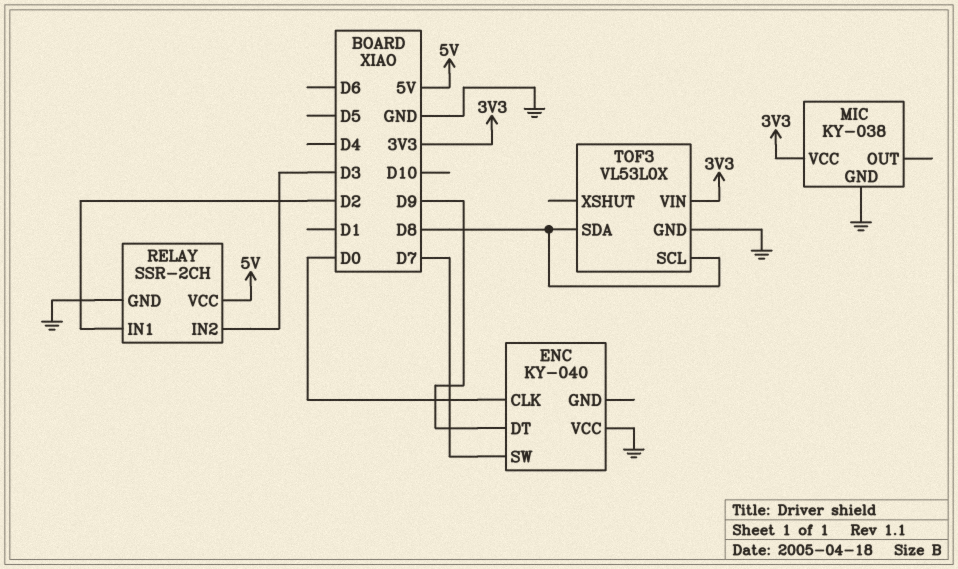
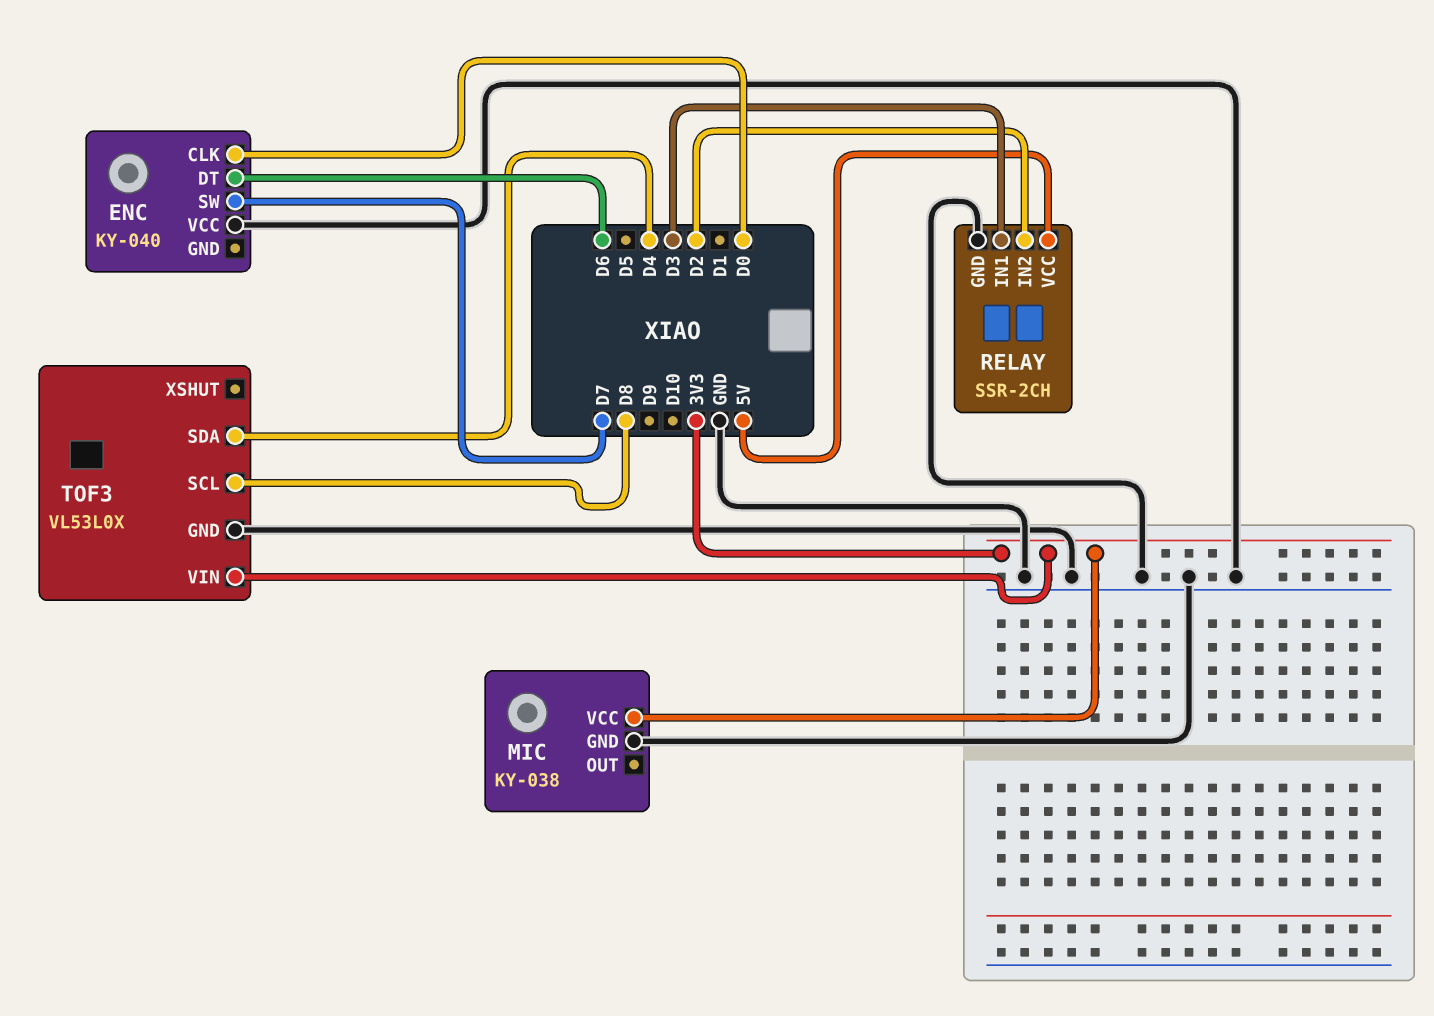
ENC pin DT: D9 -> D6
RELAY pin IN1: D2 -> D3
RELAY pin IN2: D3 -> D2
TOF3 pin SDA: D8 -> D4

